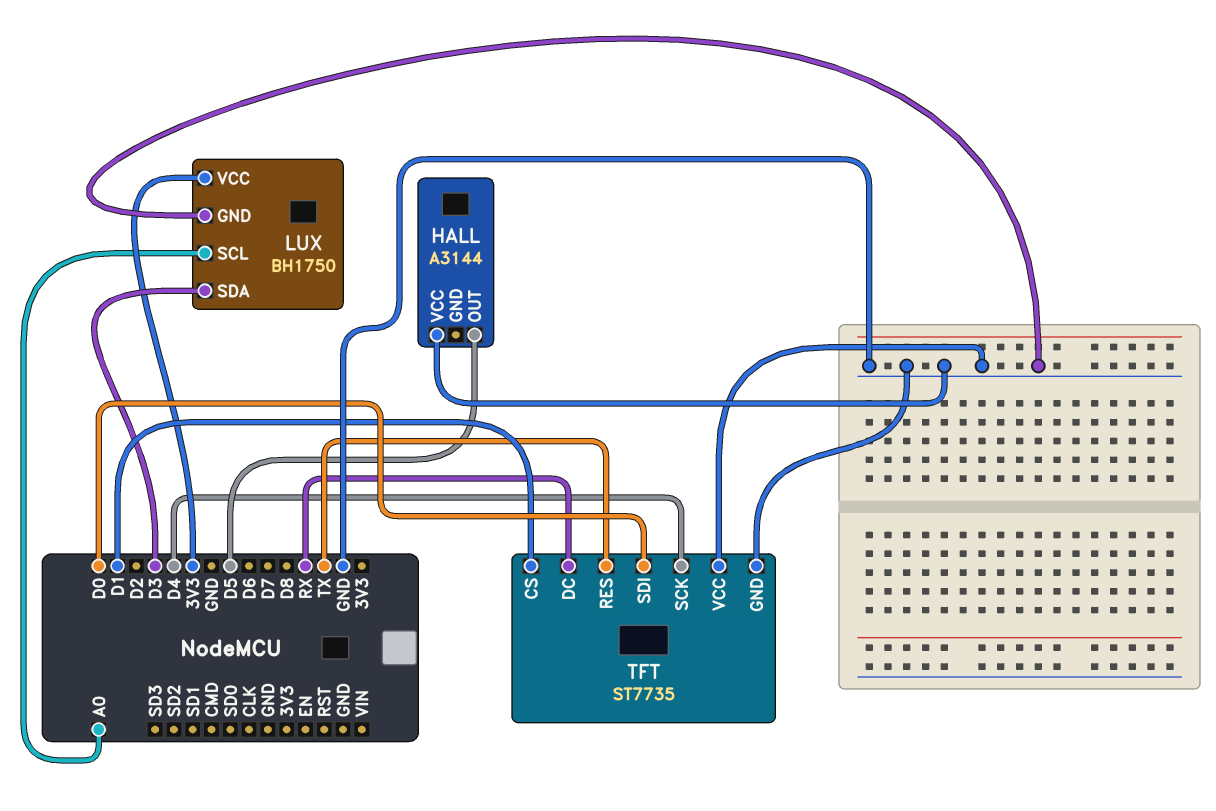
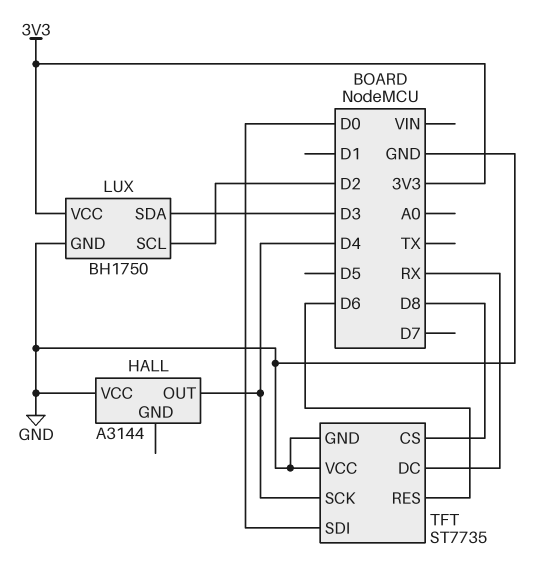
HALL pin OUT: D5 -> D4
LUX pin SCL: A0 -> D2
TFT pin CS: D1 -> D8
TFT pin RES: TX -> D6

